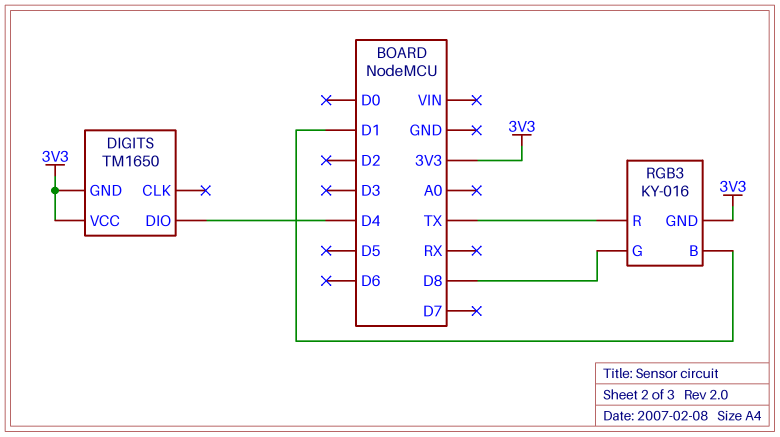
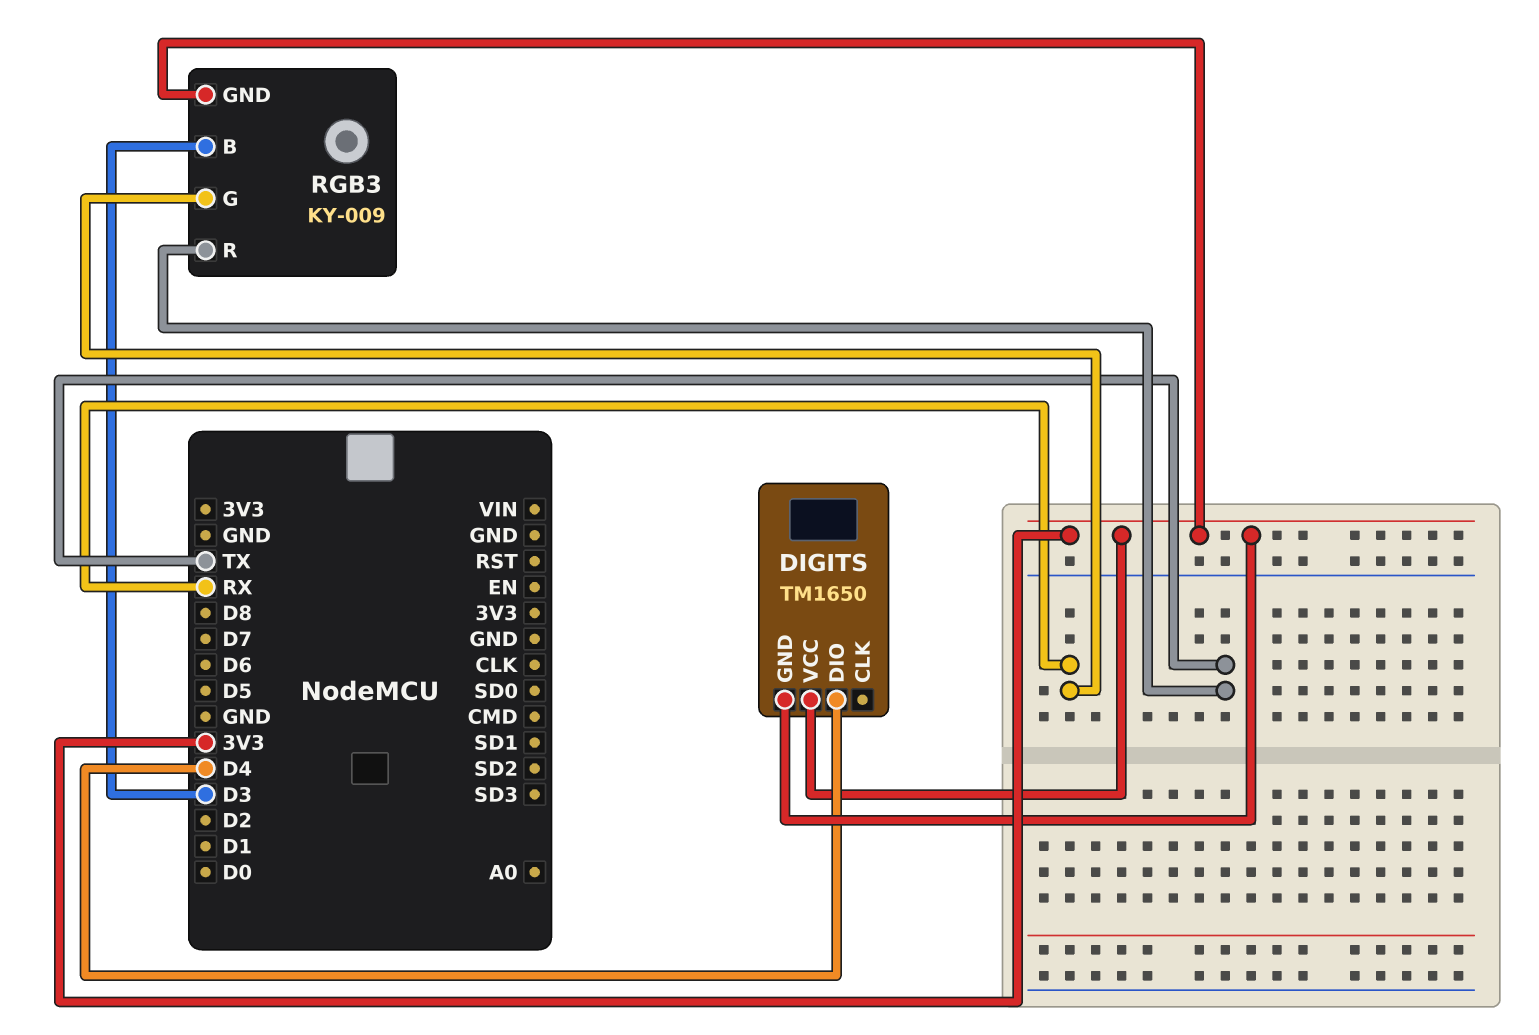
RGB3: KY-016 -> KY-009
RGB3 pin B: D1 -> D3
RGB3 pin G: D8 -> RX

